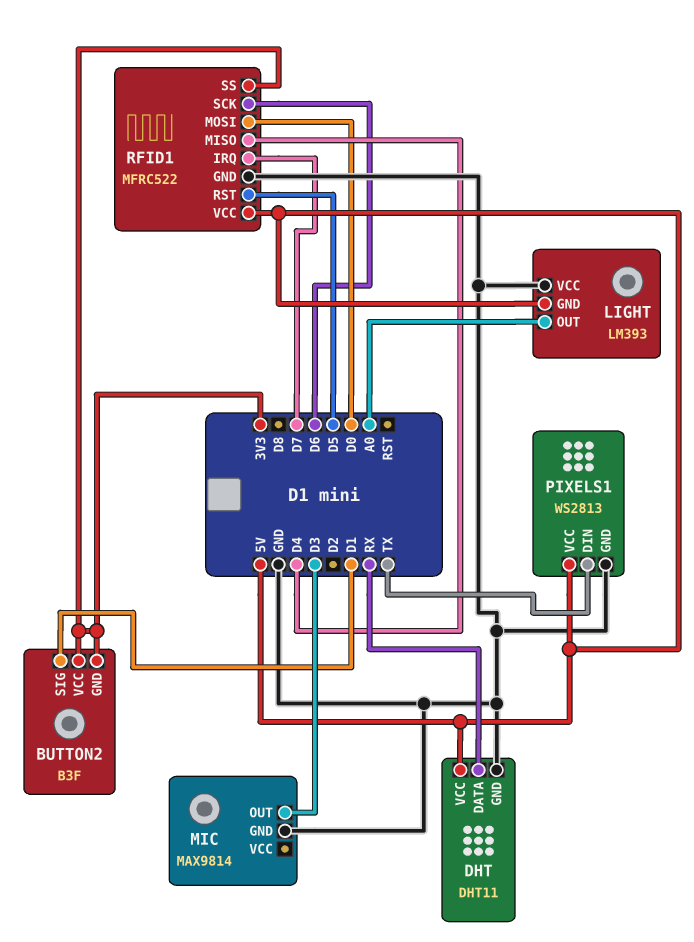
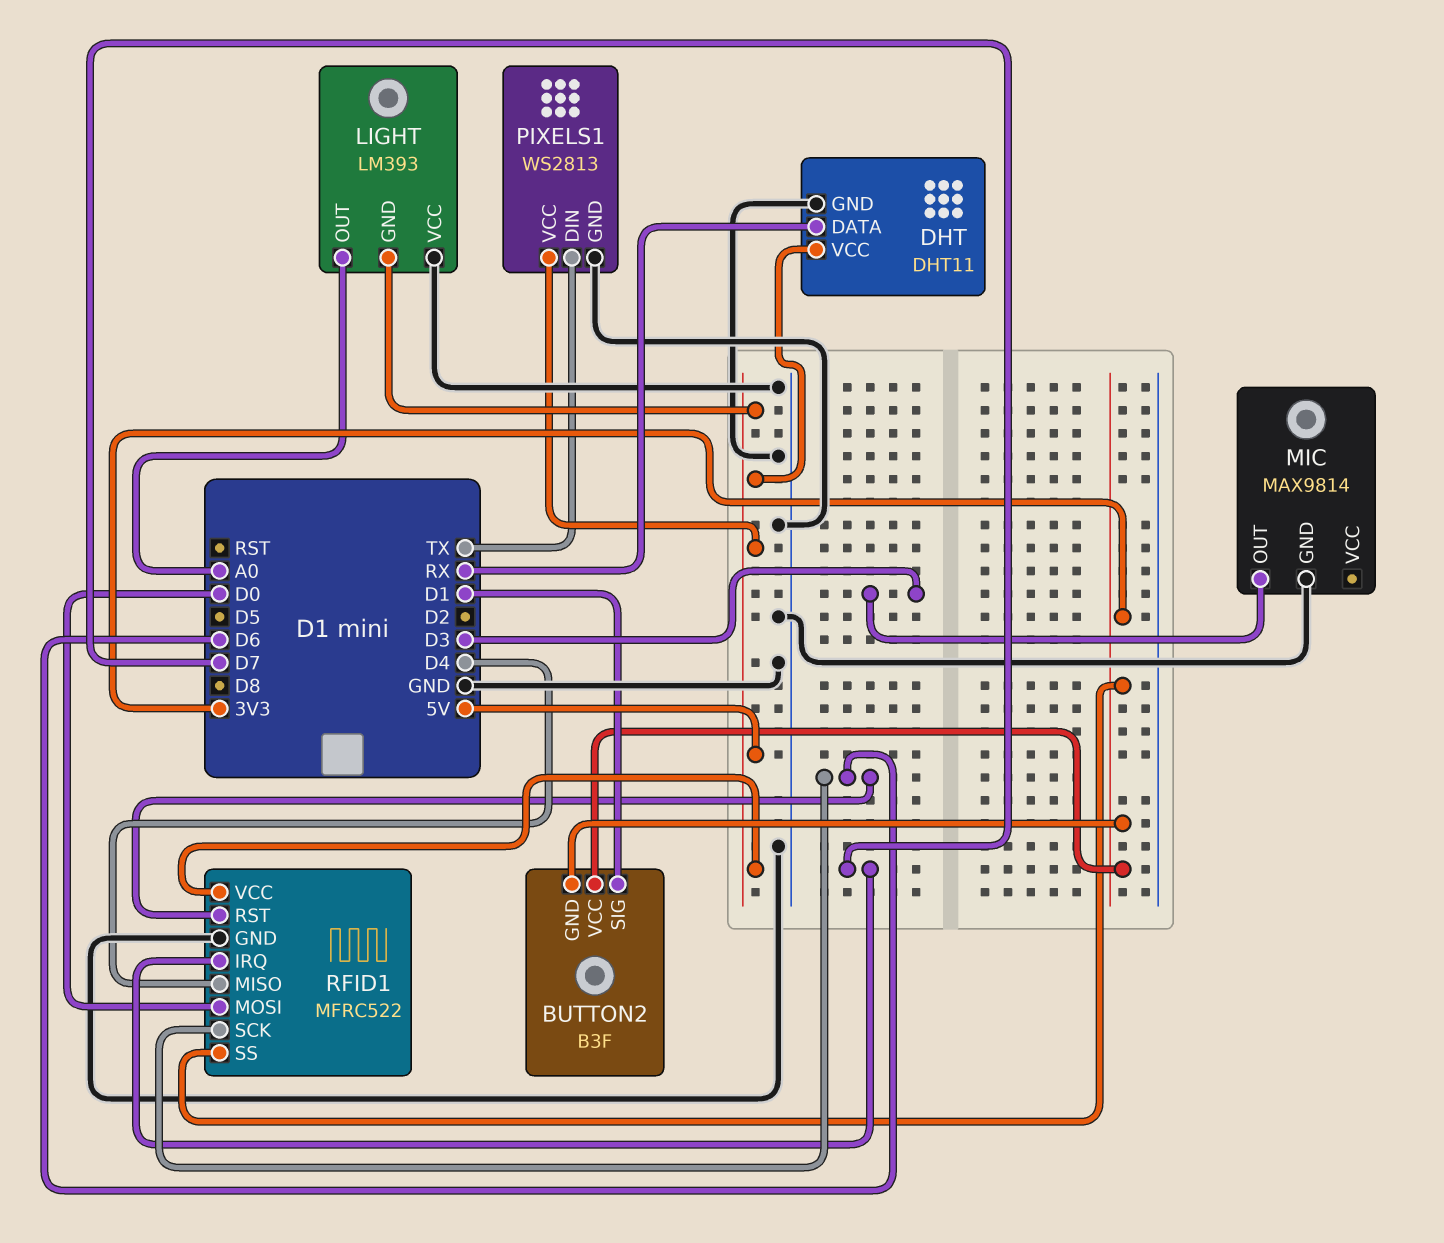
RFID1 pin RST: D5 -> D6

